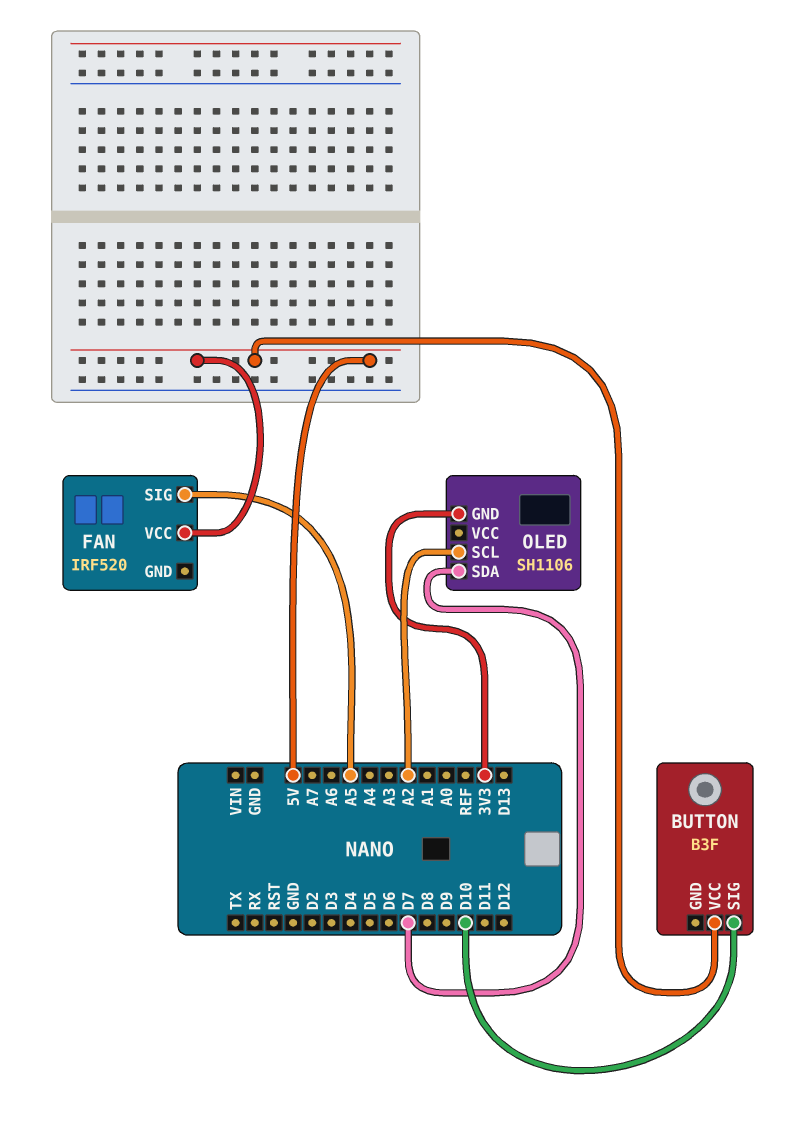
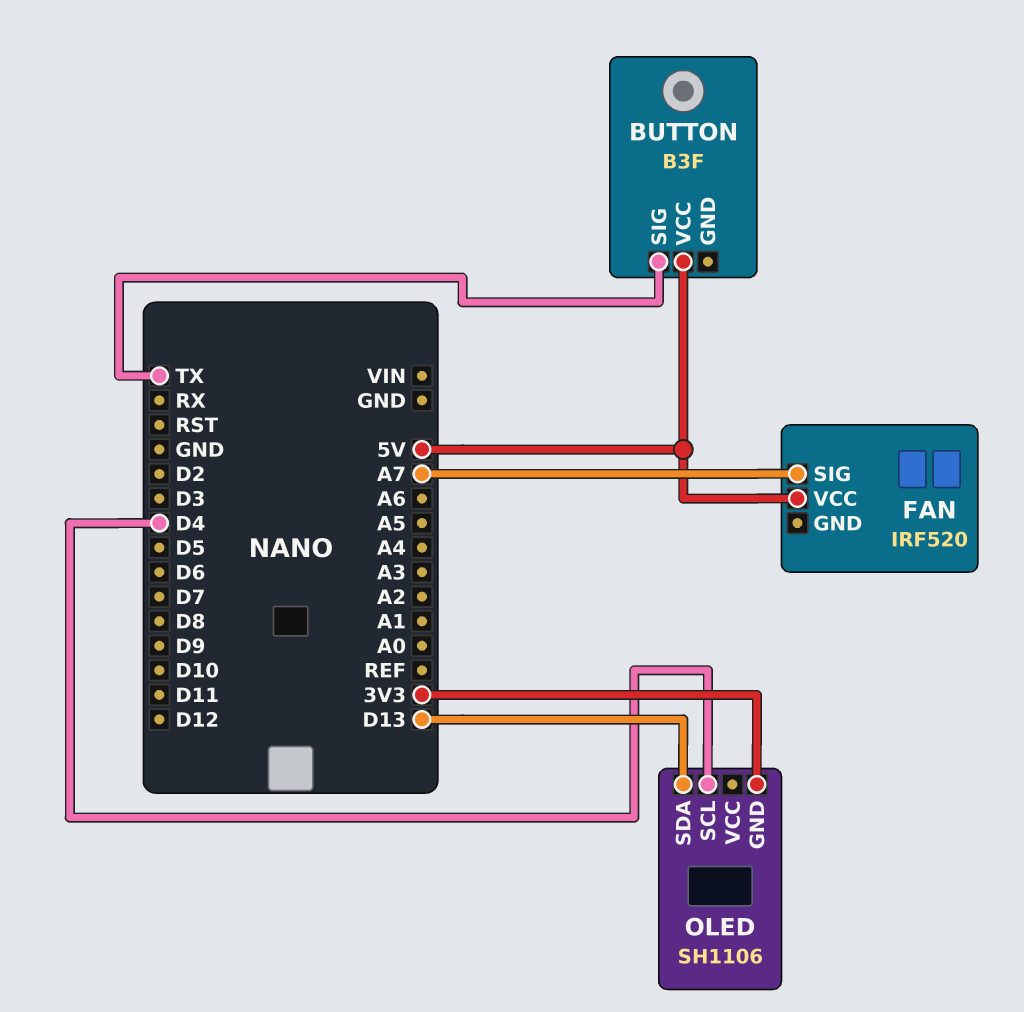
BUTTON pin SIG: D10 -> TX
FAN pin SIG: A5 -> A7
OLED pin SCL: A2 -> D4
OLED pin SDA: D7 -> D13

